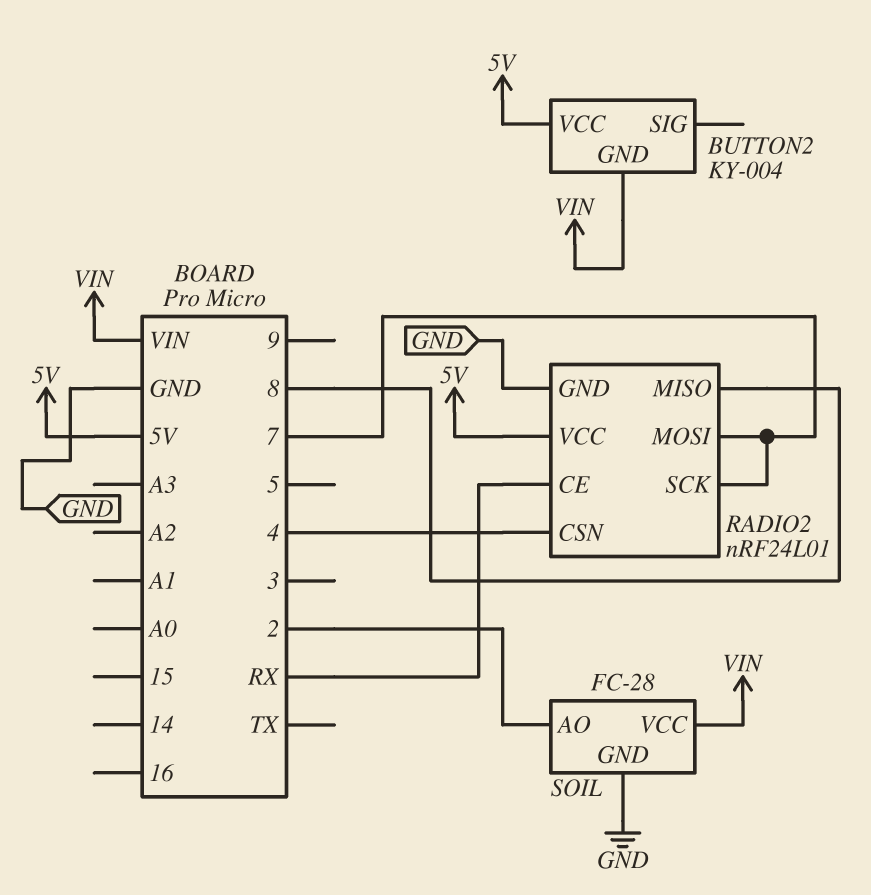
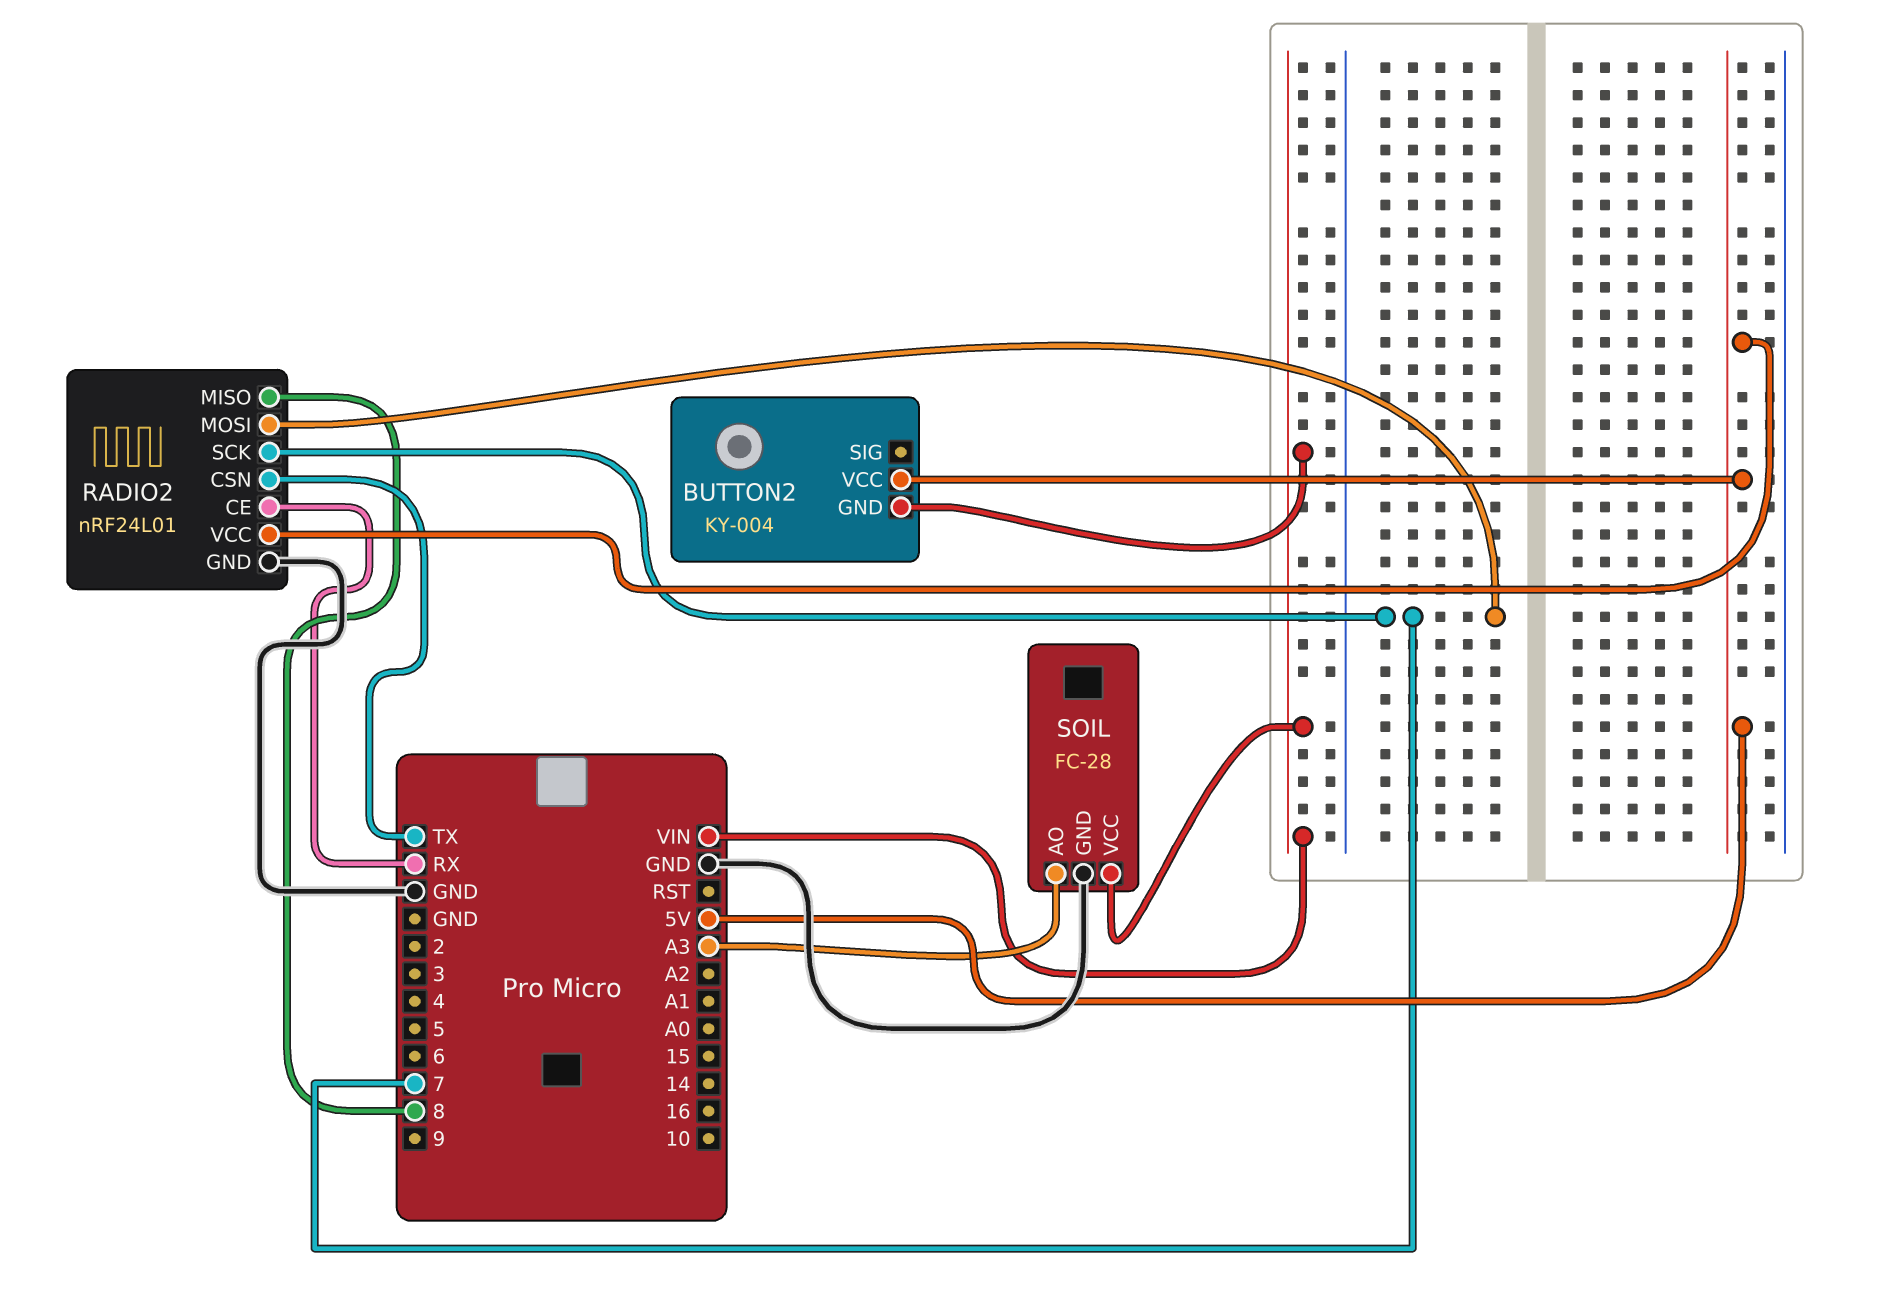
RADIO2 pin CSN: 4 -> TX
SOIL pin AO: 2 -> A3

